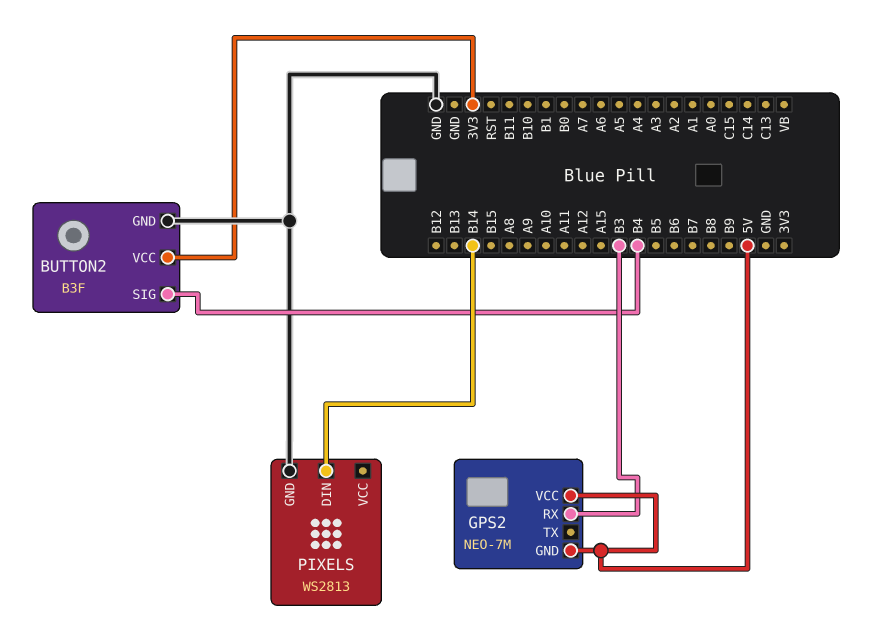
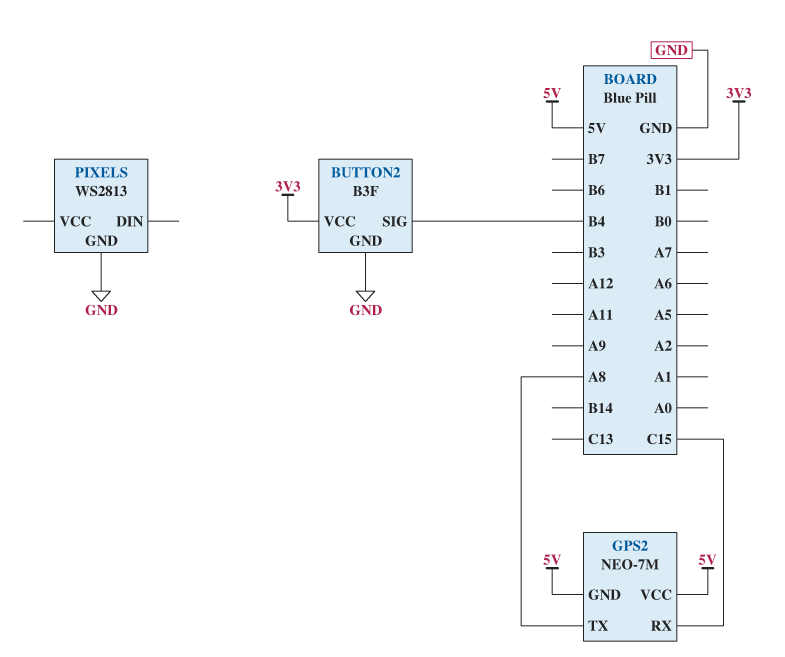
GPS2 pin RX: B3 -> C15
GPS2 pin TX: none -> A8
PIXELS pin DIN: B14 -> none

